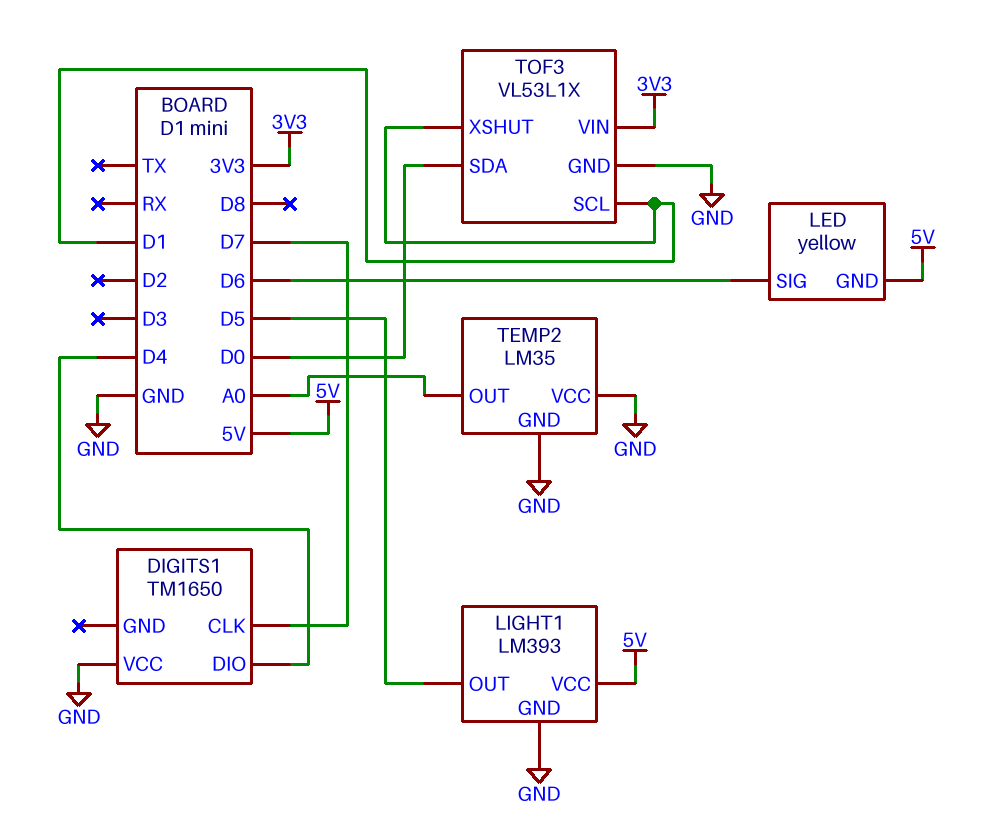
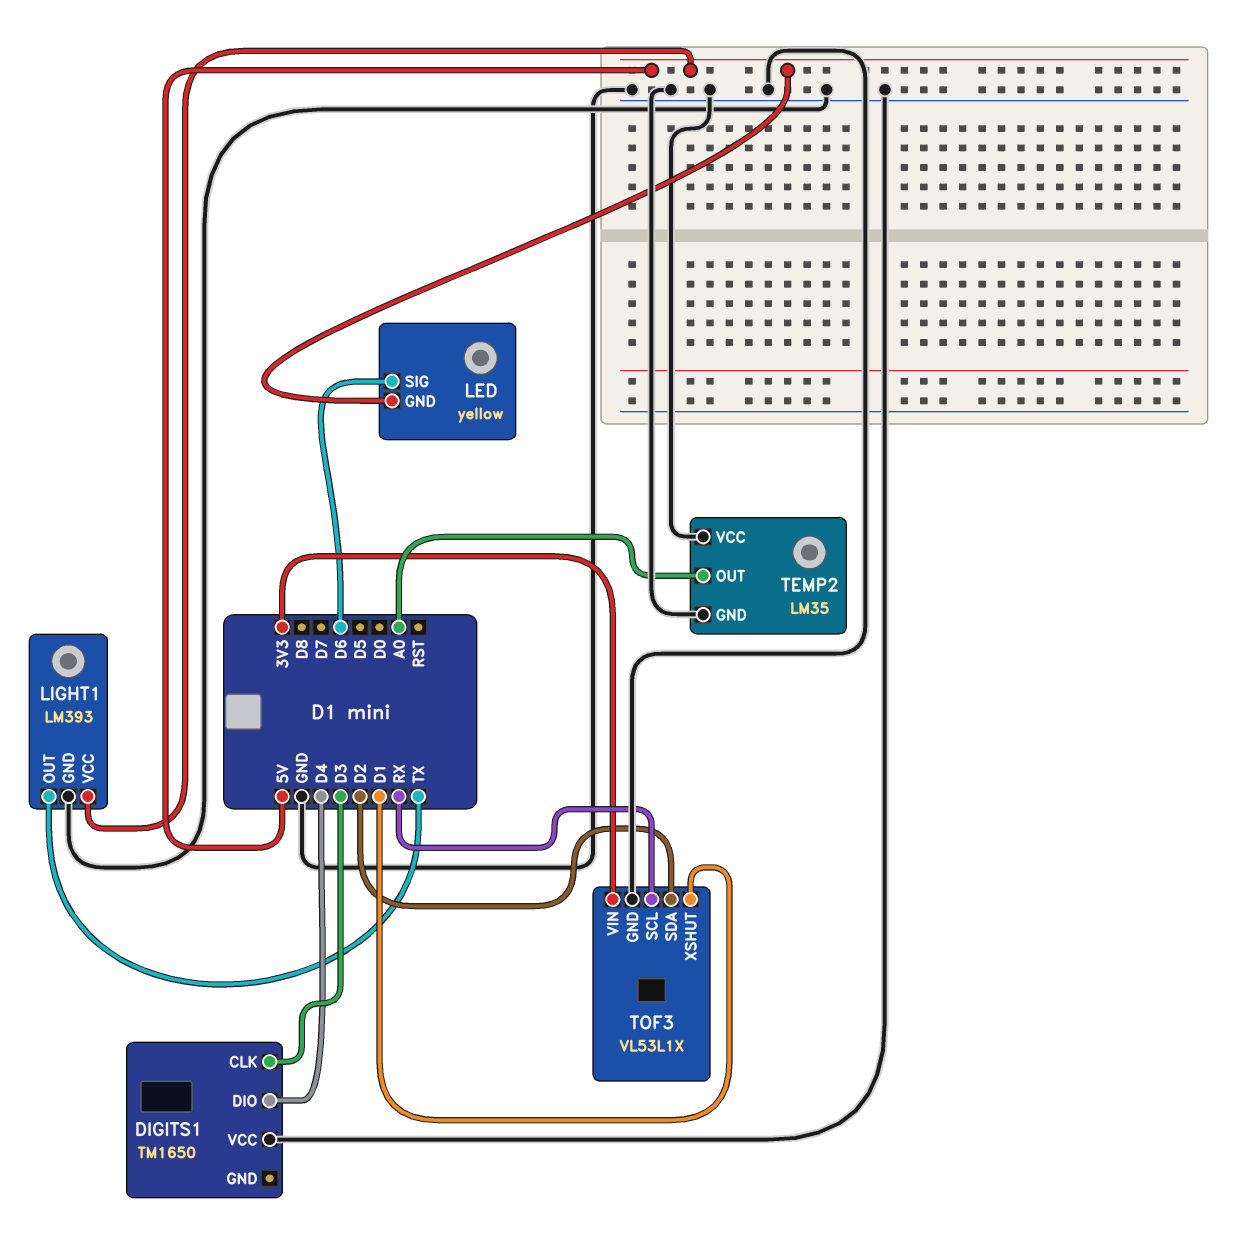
DIGITS1 pin CLK: D7 -> D3
LIGHT1 pin OUT: D5 -> TX
TOF3 pin SCL: D1 -> RX
TOF3 pin SDA: D0 -> D2

